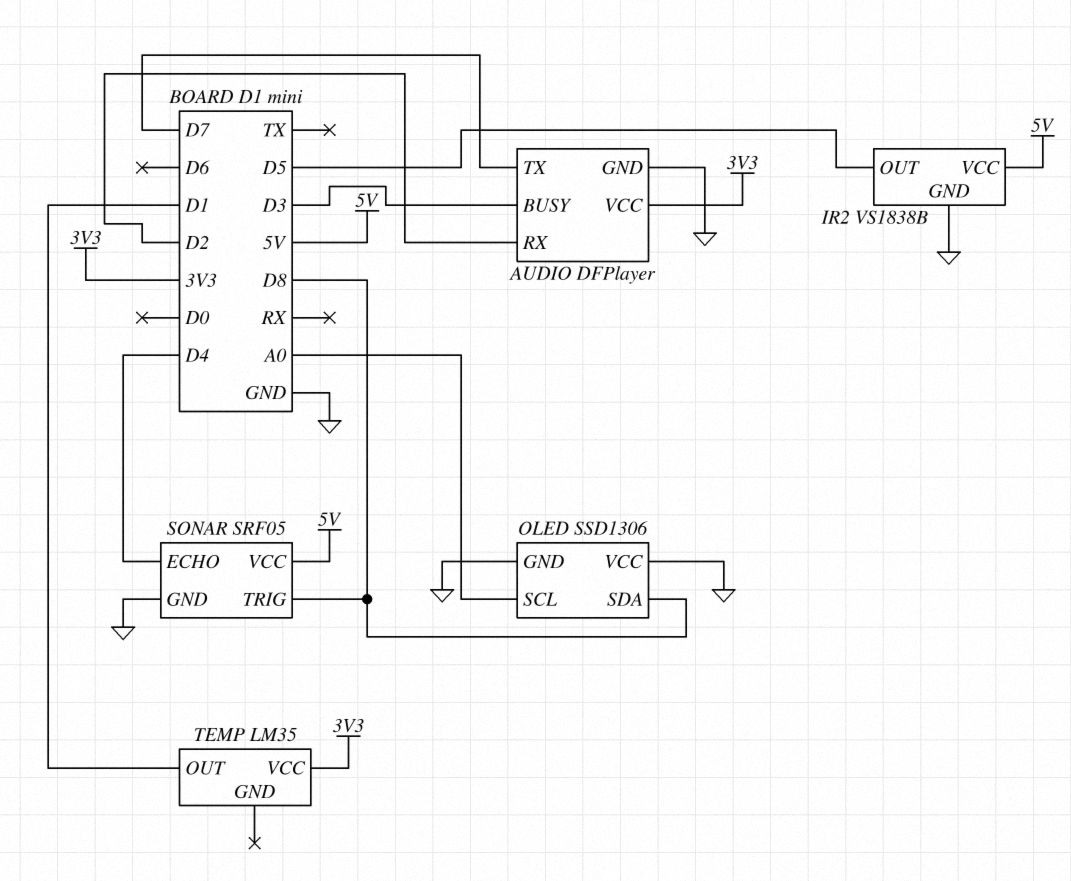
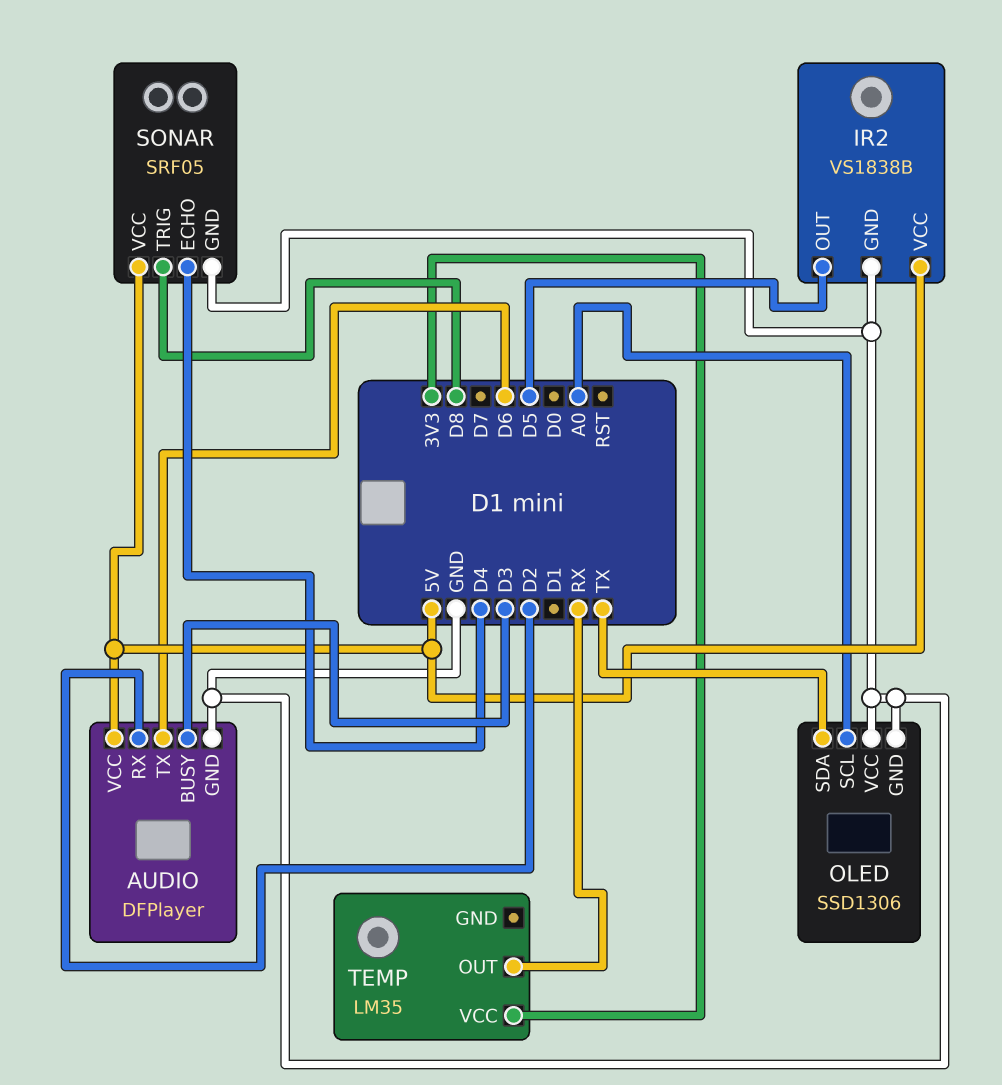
AUDIO pin TX: D7 -> D6
AUDIO pin VCC: 3V3 -> 5V
OLED pin SDA: D8 -> TX
TEMP pin OUT: D1 -> RX

